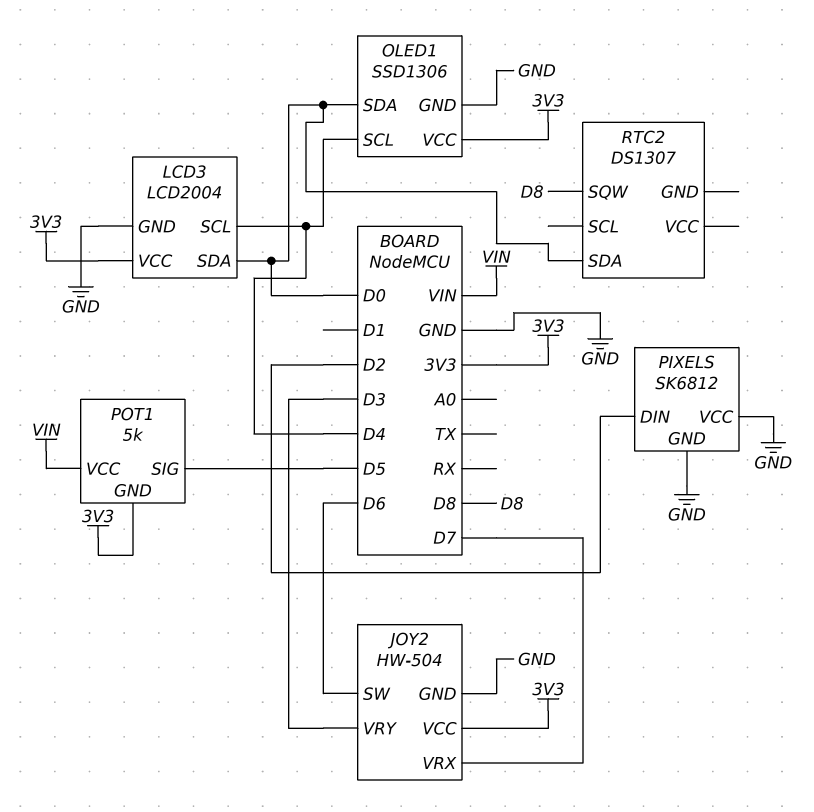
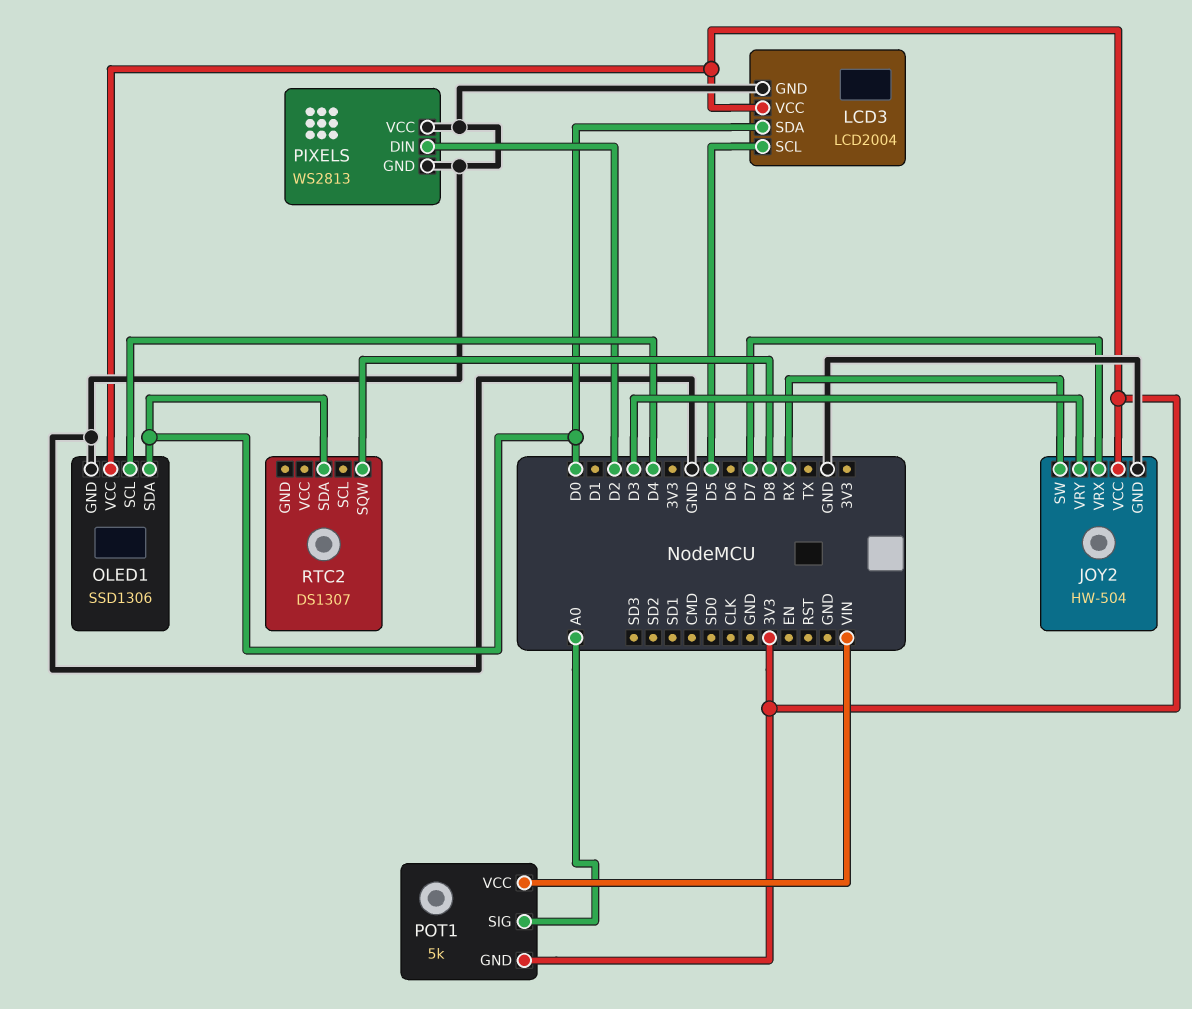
JOY2 pin SW: D6 -> RX
LCD3 pin SCL: D4 -> D5
PIXELS: SK6812 -> WS2813
POT1 pin SIG: D5 -> A0

